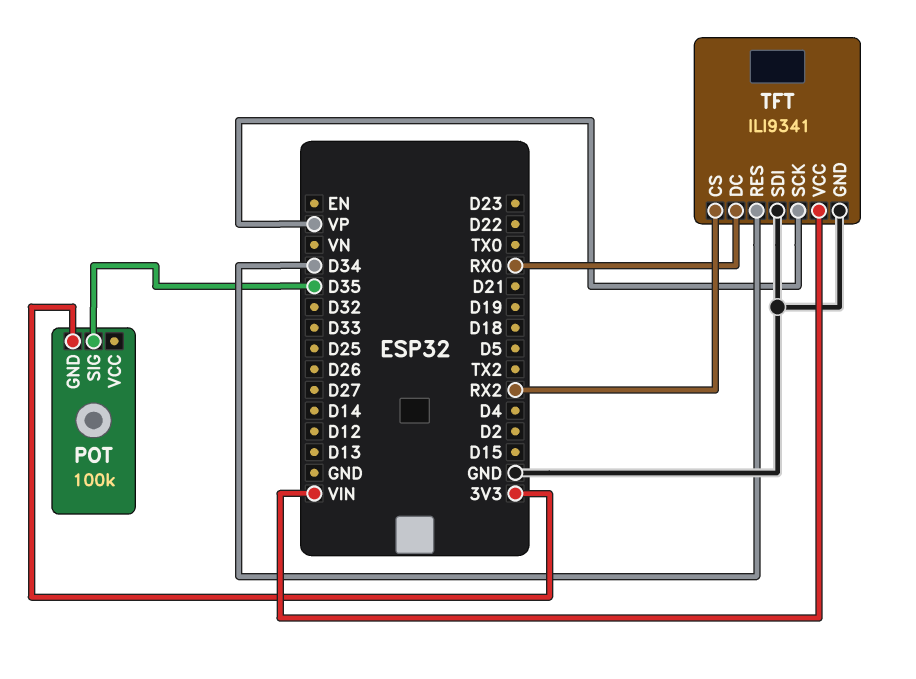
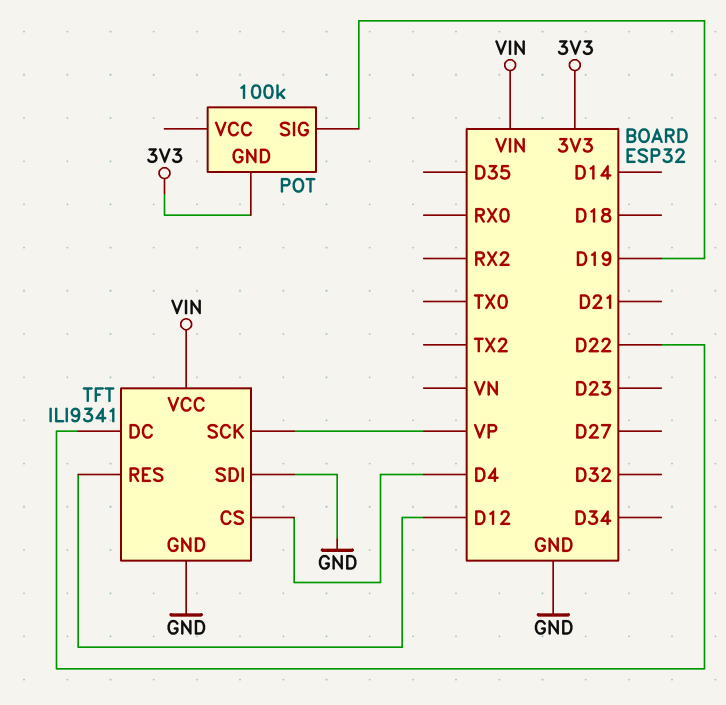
POT pin SIG: D35 -> D19
TFT pin CS: RX2 -> D4
TFT pin DC: RX0 -> D22
TFT pin RES: D34 -> D12

